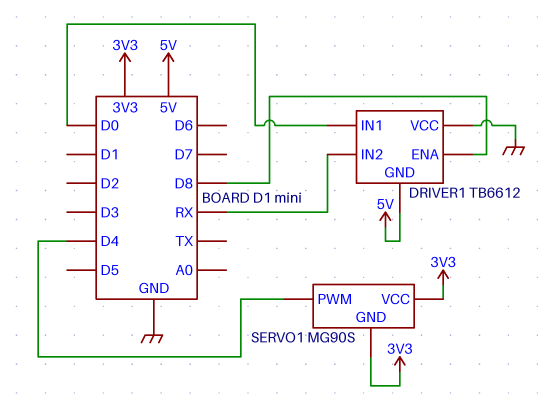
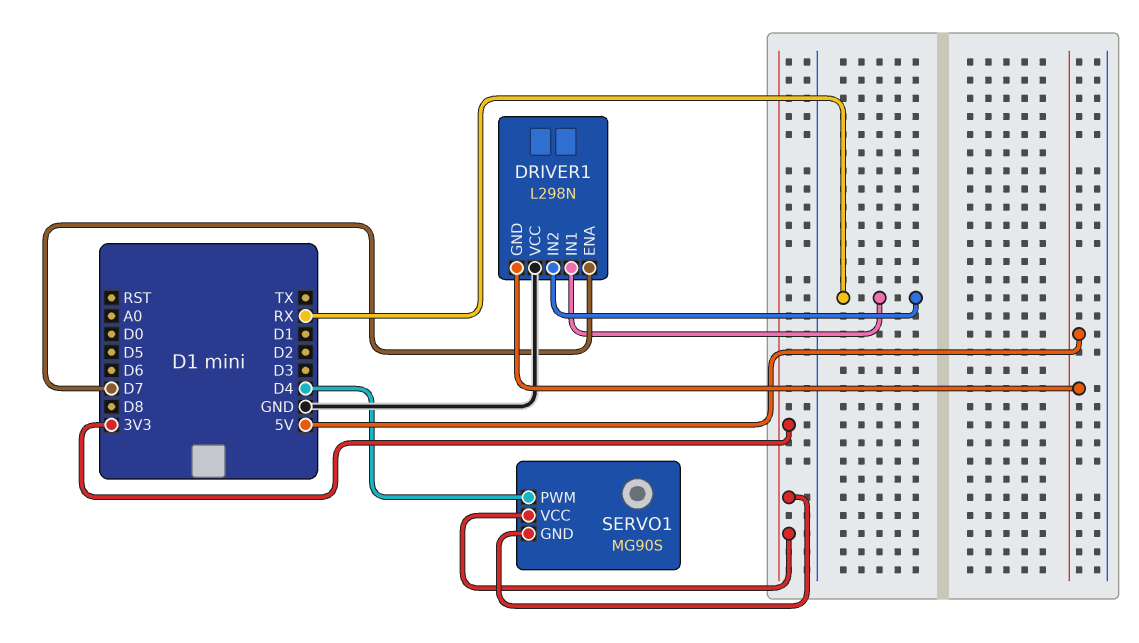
DRIVER1: TB6612 -> L298N
DRIVER1 pin ENA: D8 -> D7
DRIVER1 pin IN1: D0 -> RX

